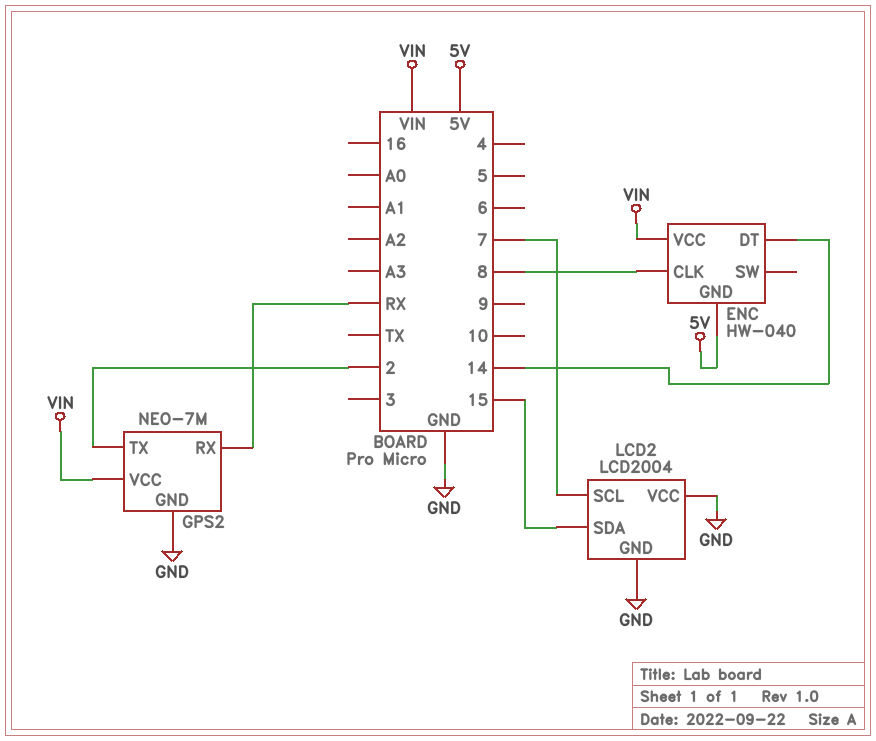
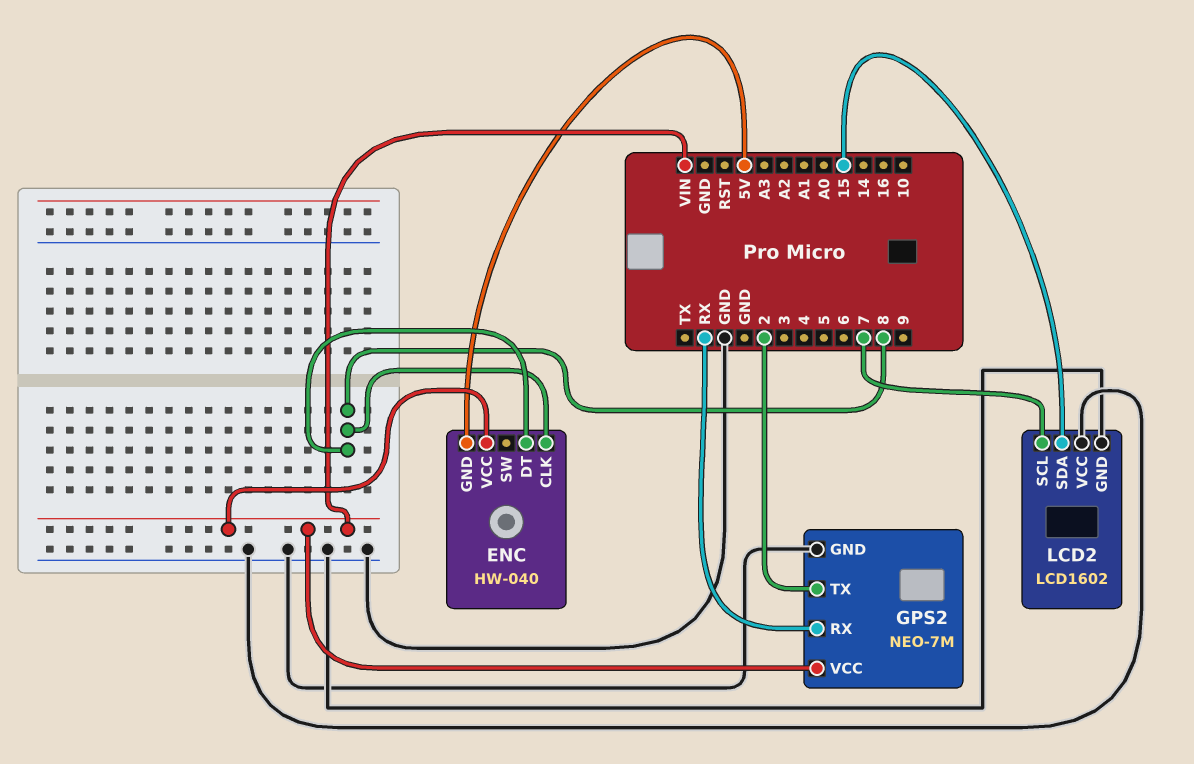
ENC pin DT: 14 -> 8
LCD2: LCD2004 -> LCD1602

